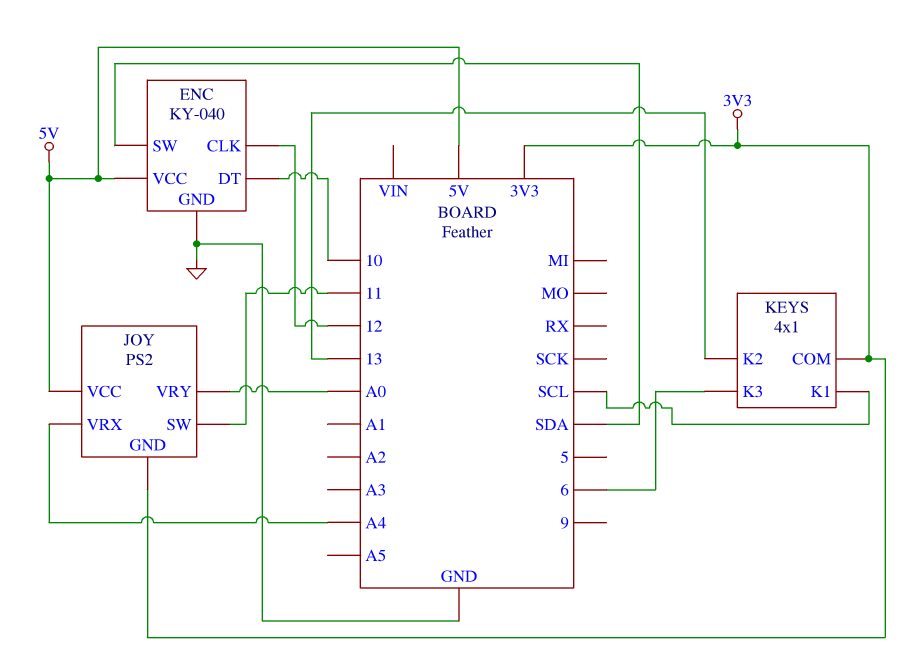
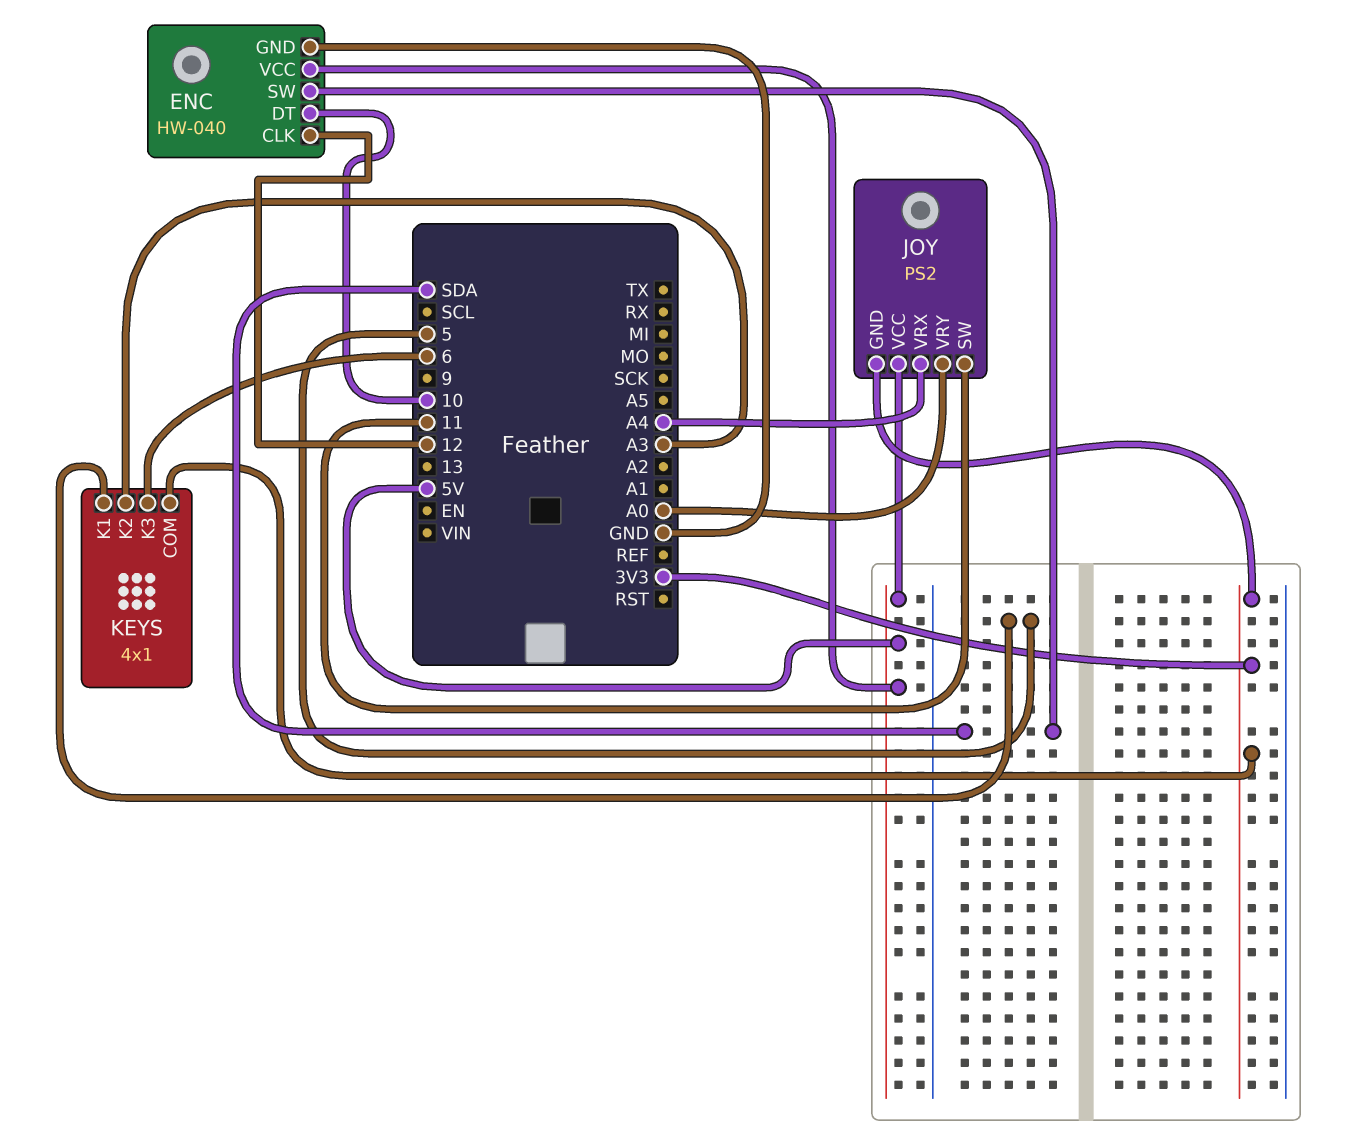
ENC: KY-040 -> HW-040
KEYS pin K1: SCL -> 5
KEYS pin K2: 13 -> A3

